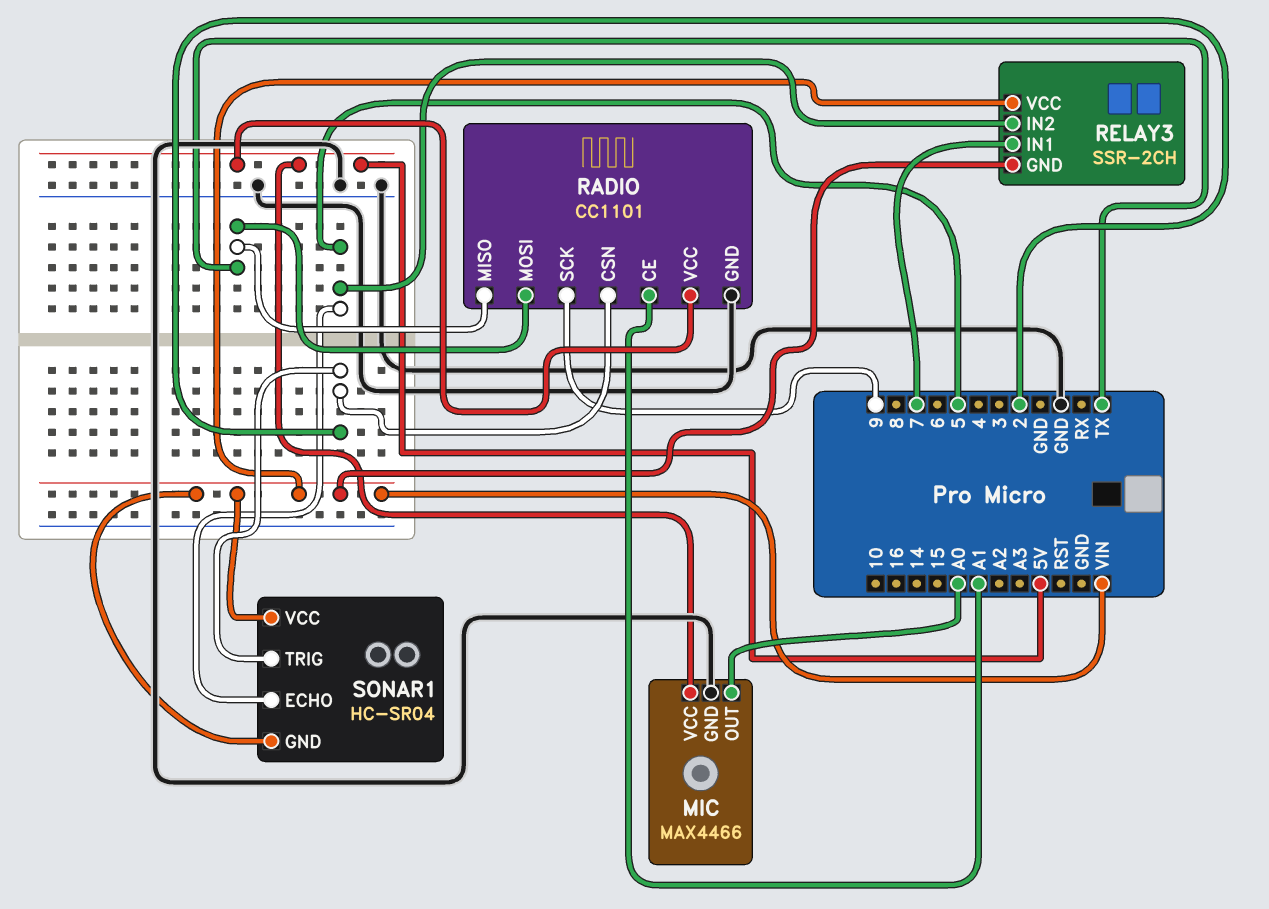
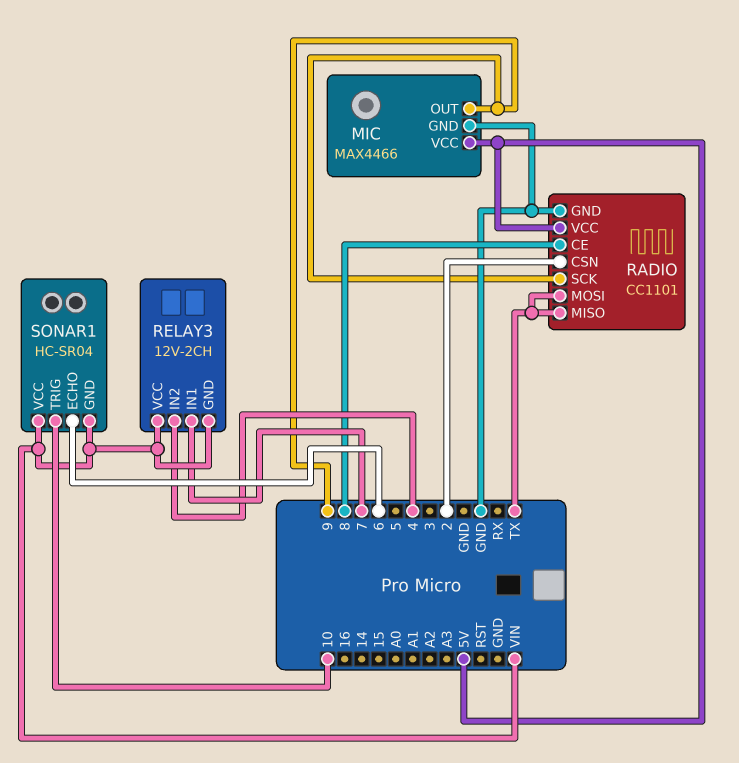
MIC pin OUT: A0 -> 9
RADIO pin CE: A1 -> 8
RELAY3: SSR-2CH -> 12V-2CH
RELAY3 pin IN2: 5 -> 4
SONAR1 pin ECHO: 5 -> 6
SONAR1 pin TRIG: 2 -> 10

